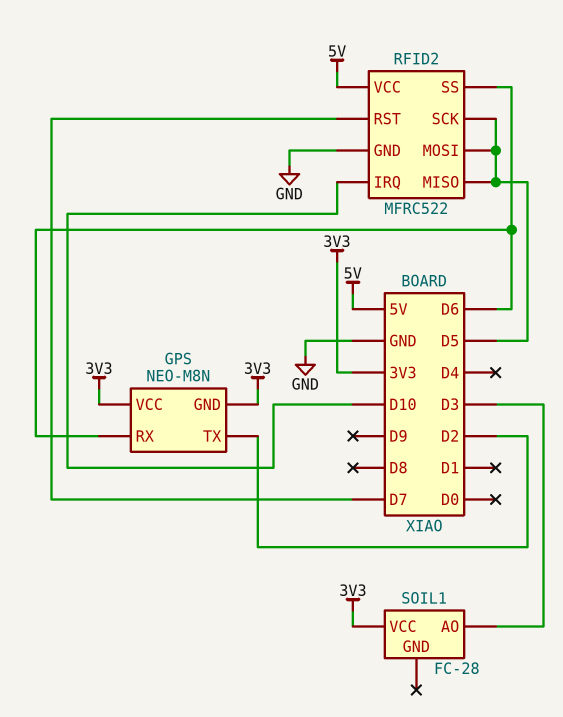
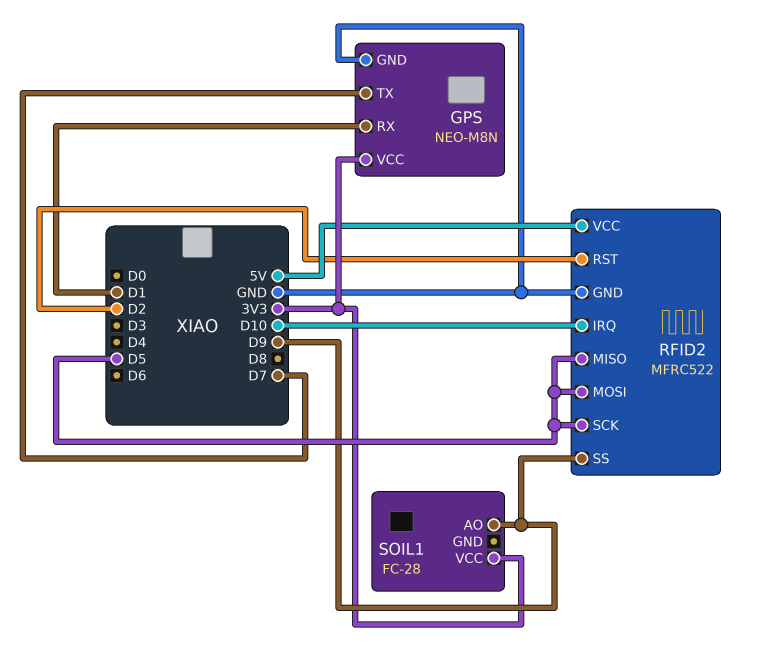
GPS pin GND: 3V3 -> GND
GPS pin RX: D6 -> D1
GPS pin TX: D2 -> D7
RFID2 pin RST: D7 -> D2
RFID2 pin SS: D6 -> D9
SOIL1 pin AO: D3 -> D9

